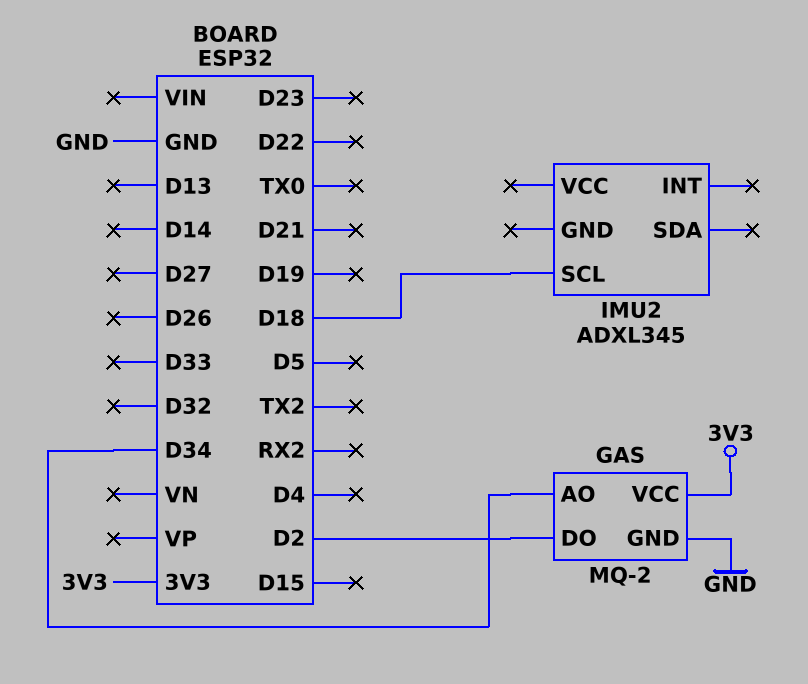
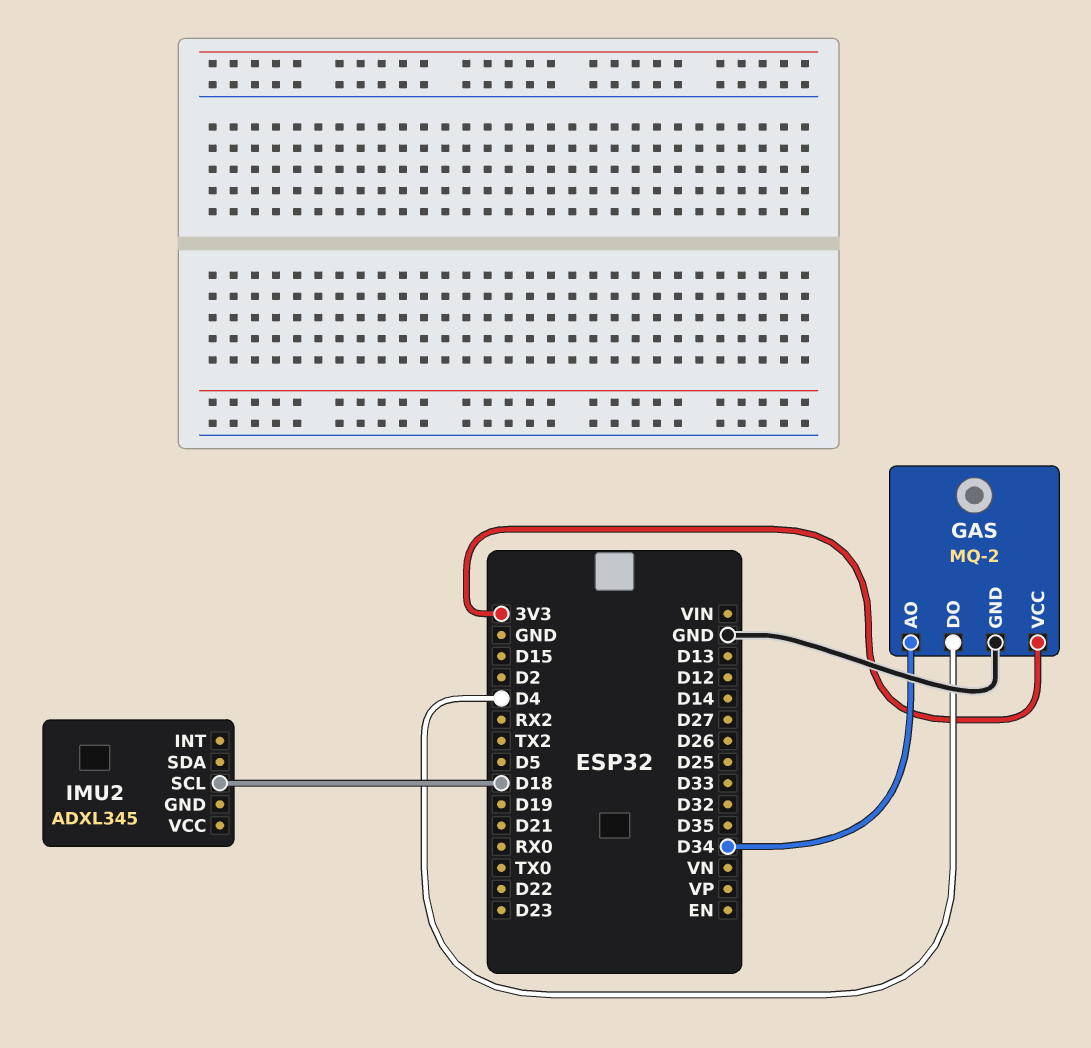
GAS pin DO: D2 -> D4

